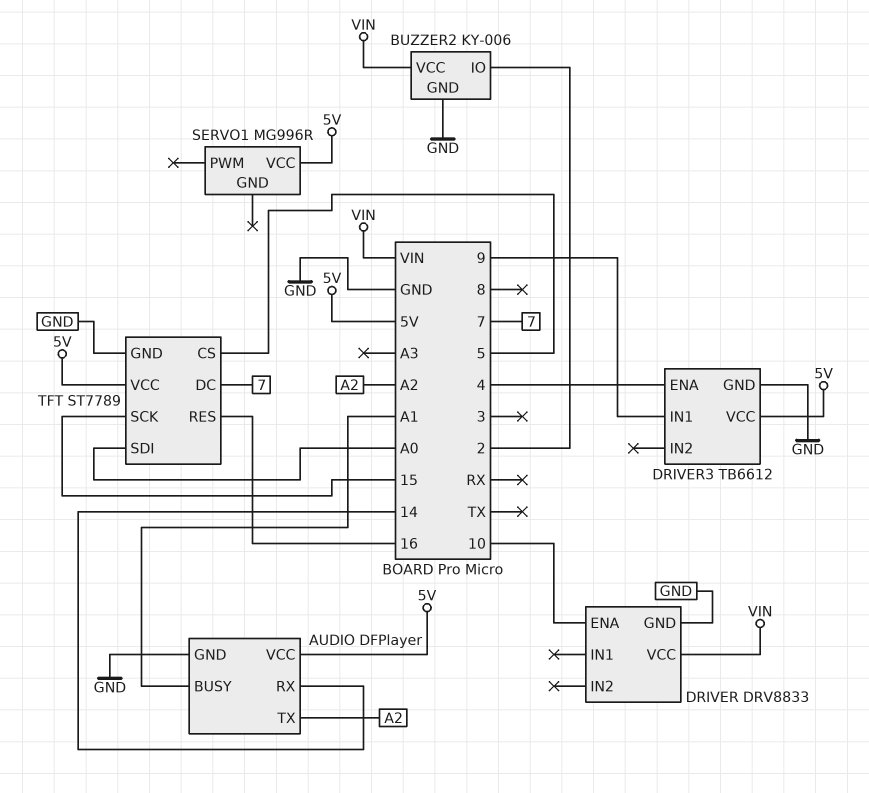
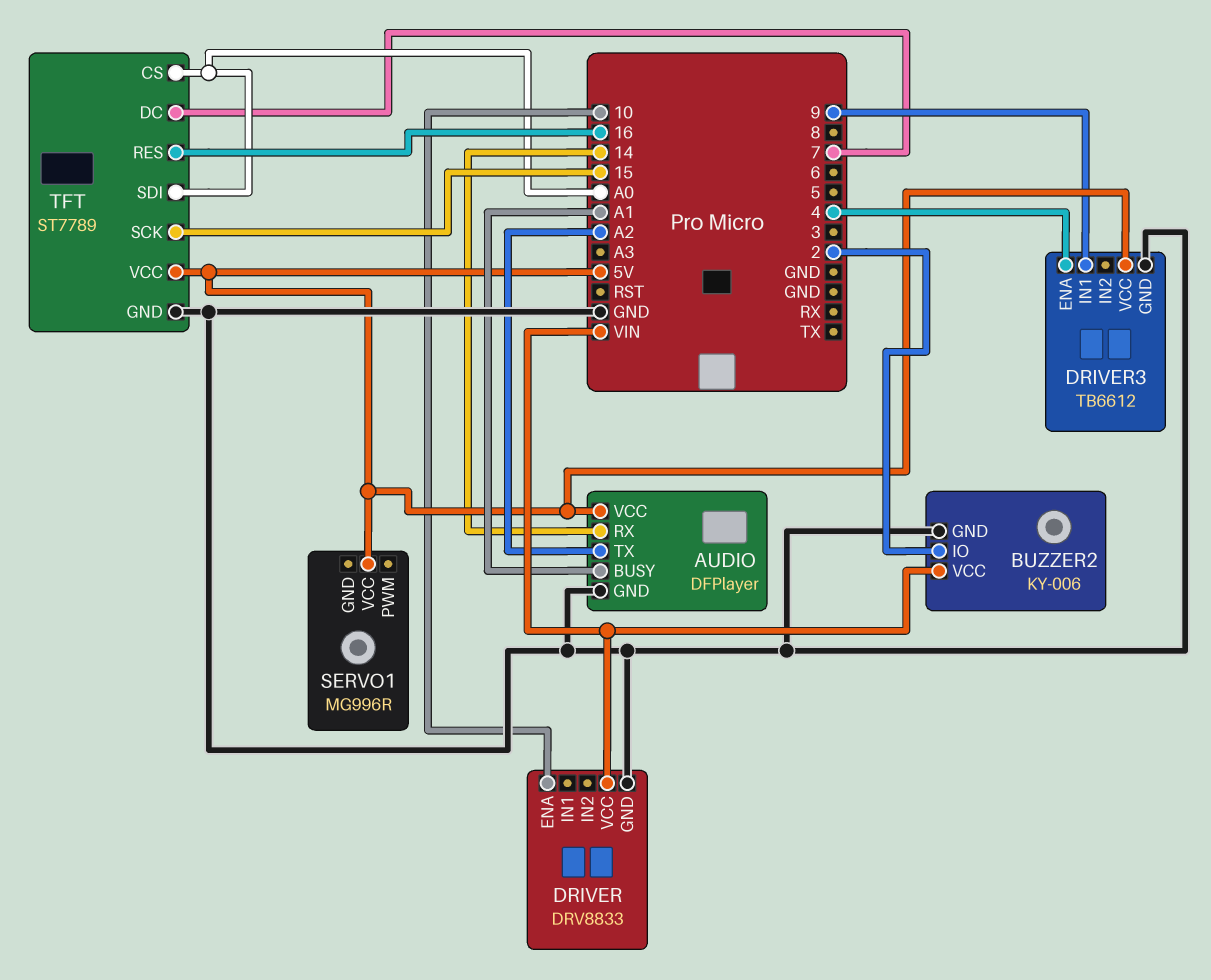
TFT pin CS: 5 -> A0

